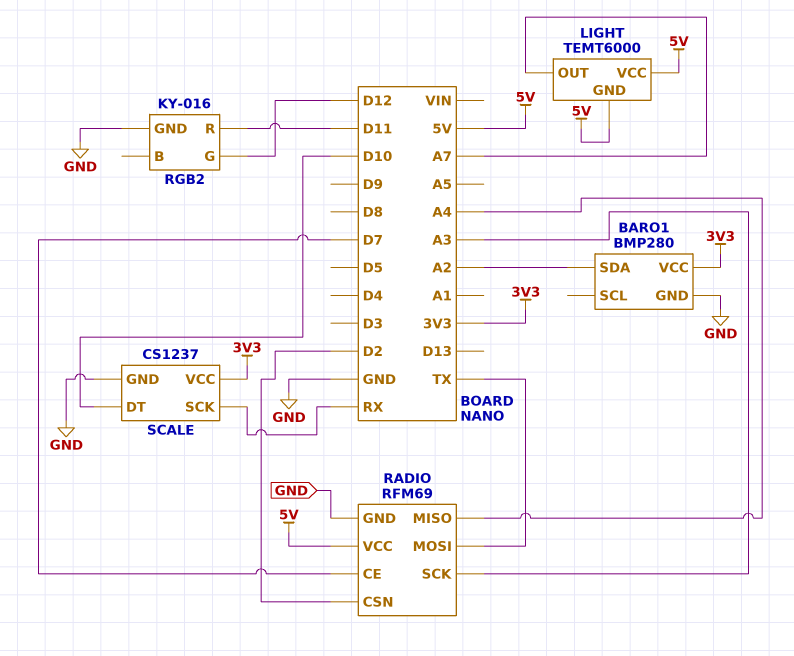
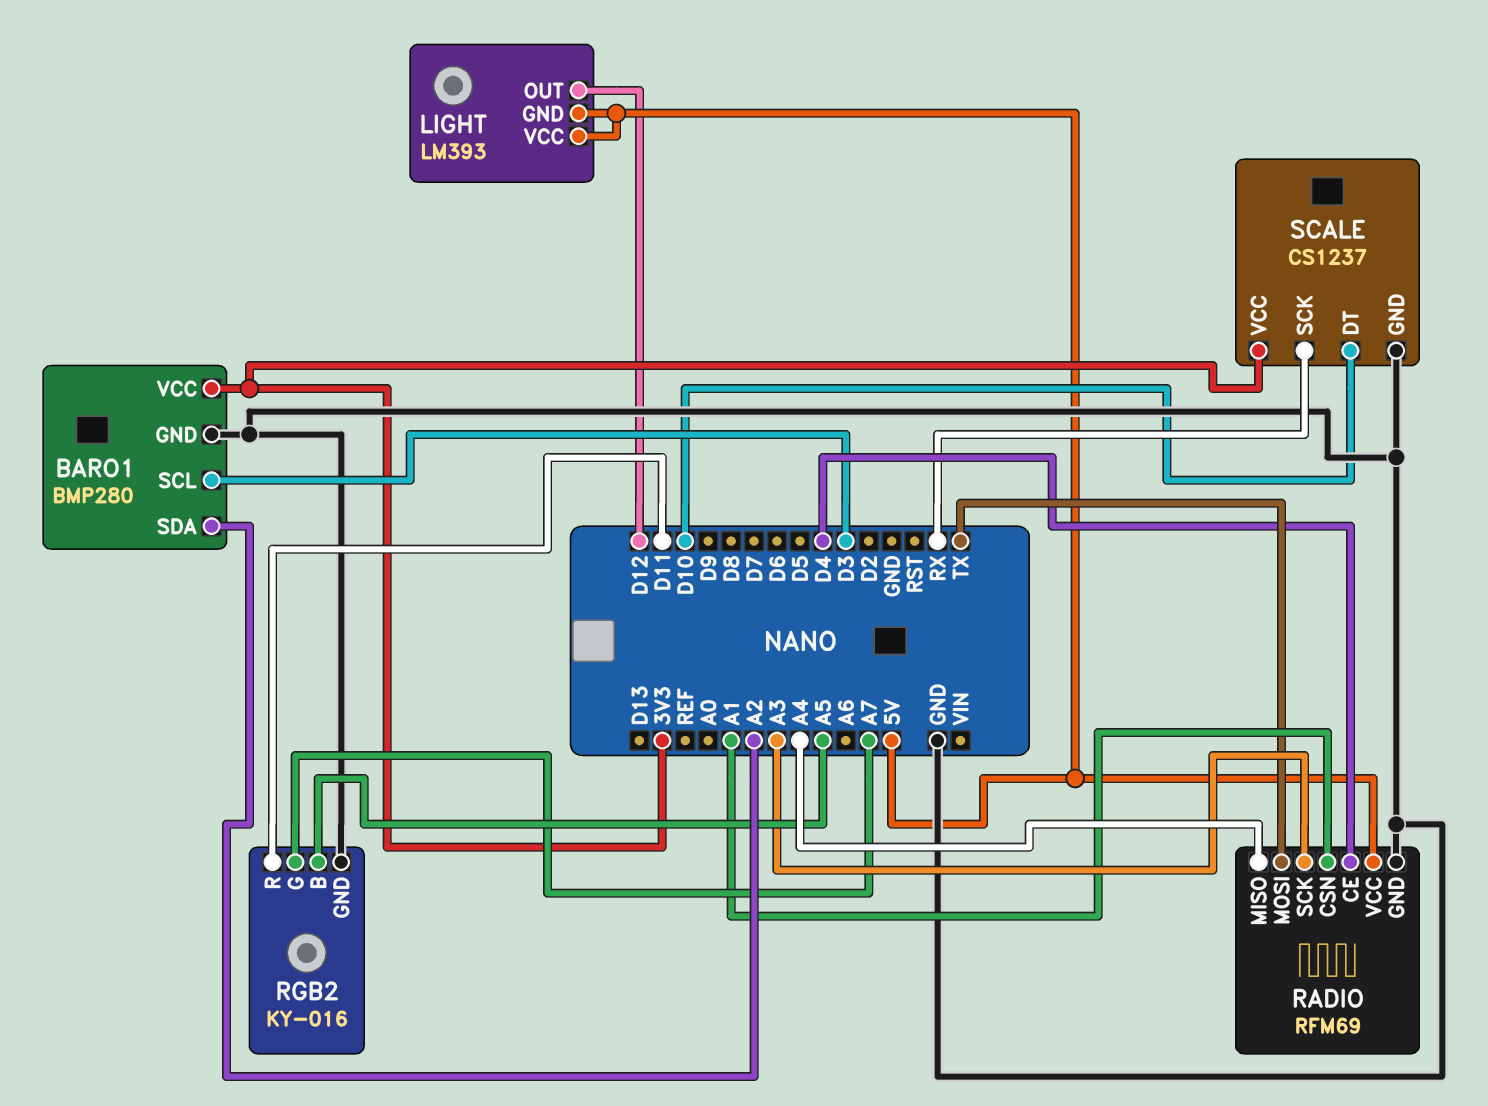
BARO1 pin SCL: none -> D3
LIGHT: TEMT6000 -> LM393
LIGHT pin OUT: A7 -> D12
RADIO pin CE: D7 -> D4
RADIO pin CSN: D2 -> A1
RGB2 pin B: none -> A5
RGB2 pin G: D12 -> A7

